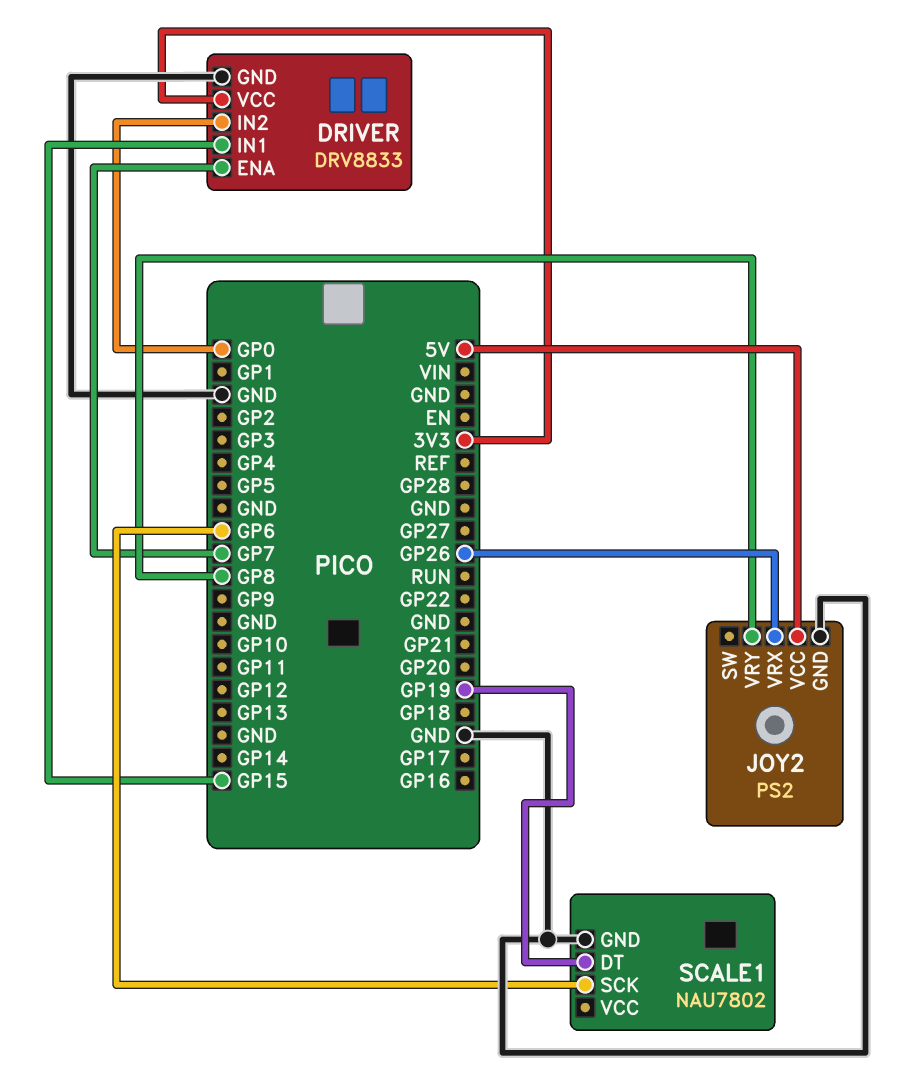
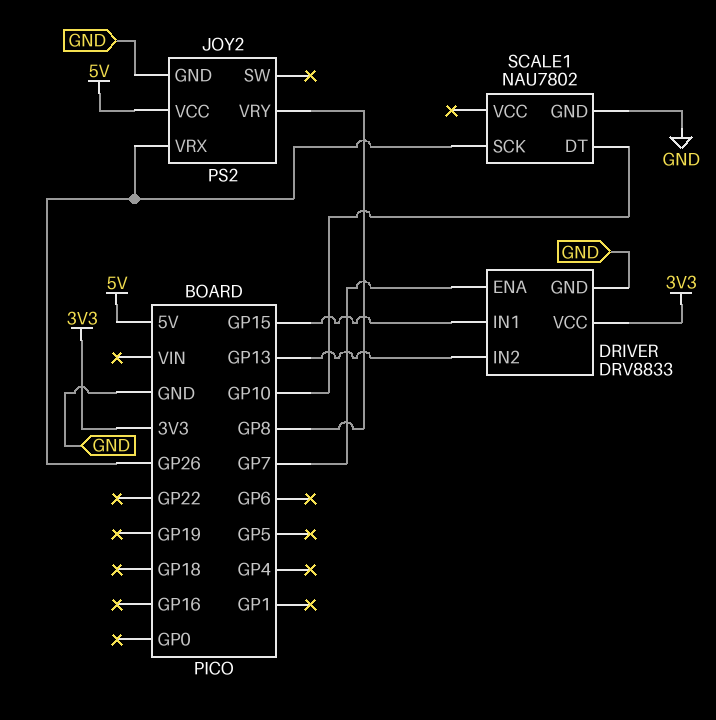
DRIVER pin IN2: GP0 -> GP13
SCALE1 pin DT: GP19 -> GP10
SCALE1 pin SCK: GP6 -> GP26

